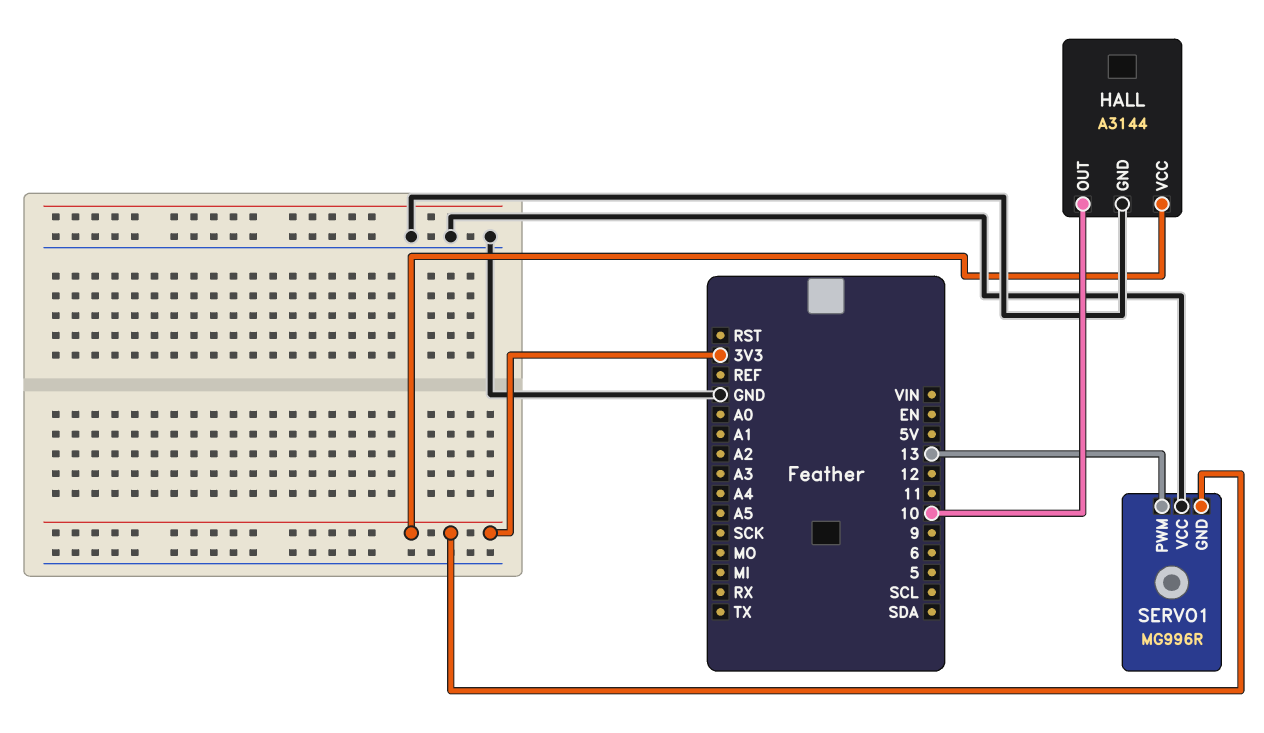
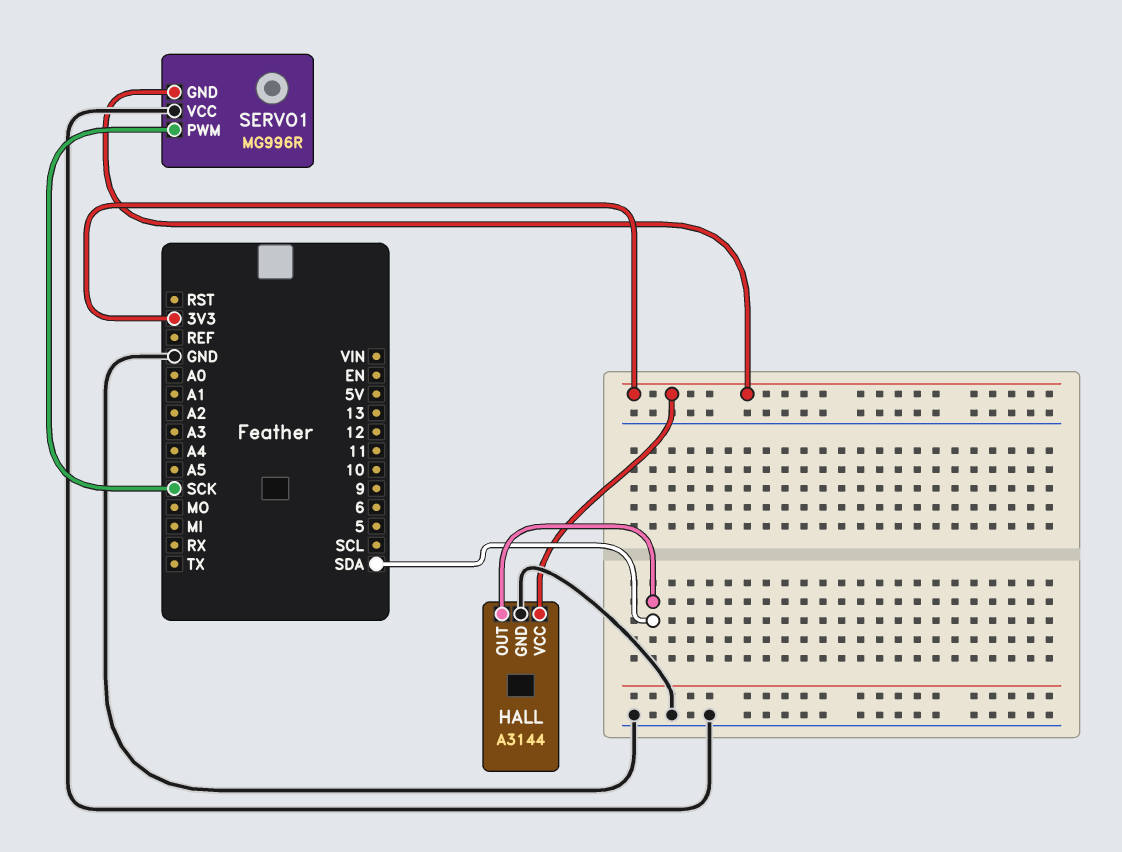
HALL pin OUT: 10 -> SDA
SERVO1 pin PWM: 13 -> SCK

